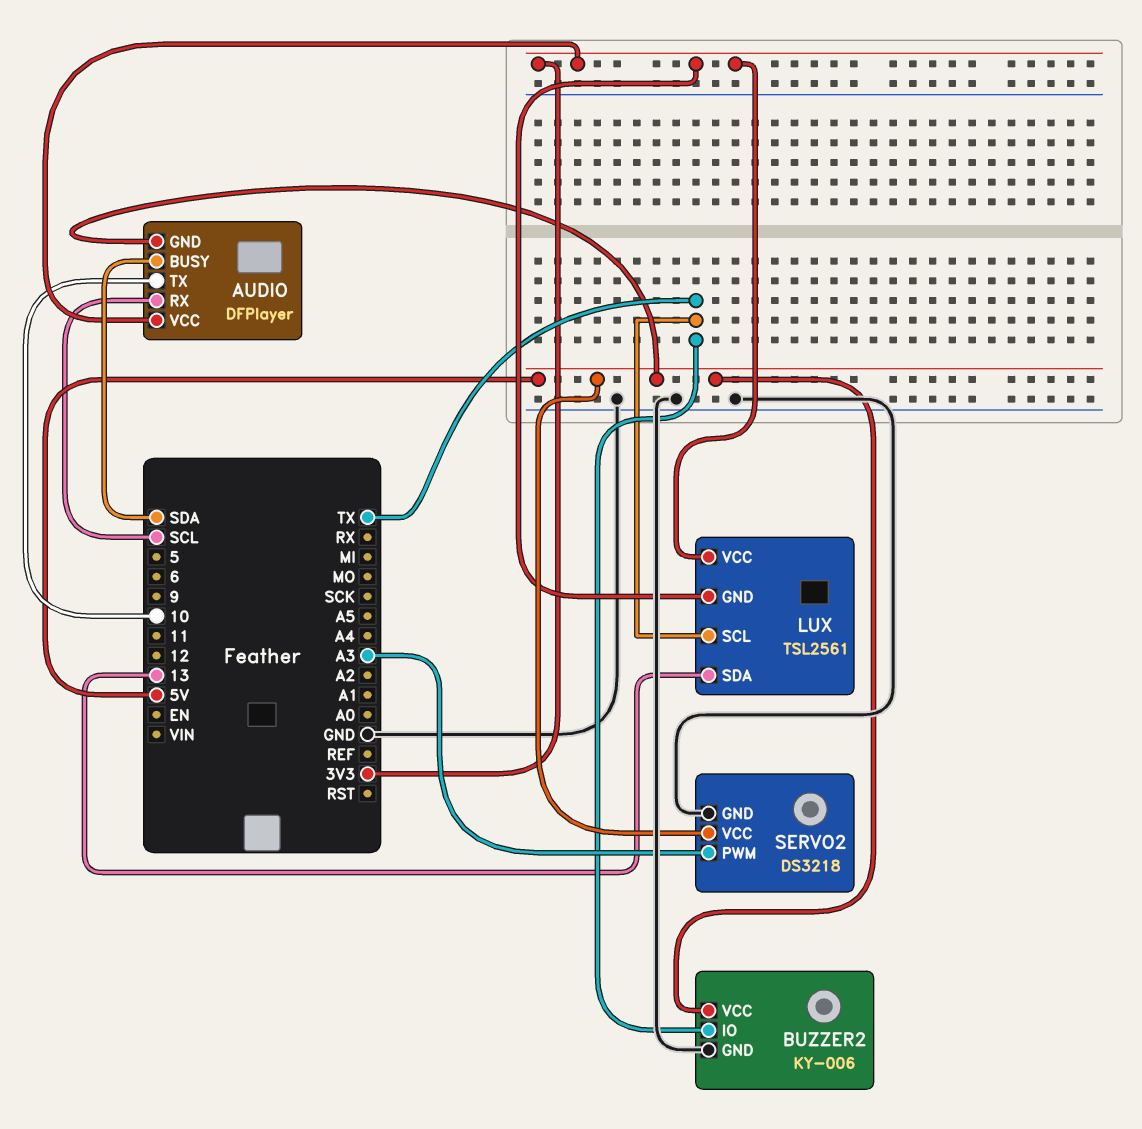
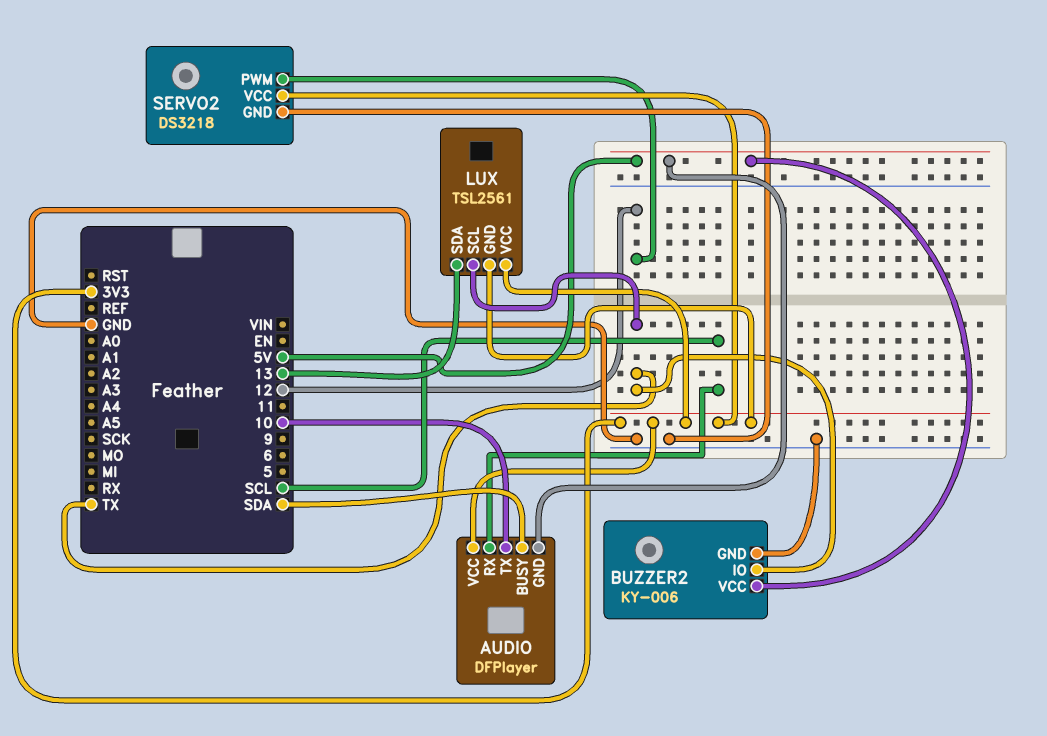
SERVO2 pin PWM: A3 -> 12
SERVO2 pin VCC: 5V -> 3V3

